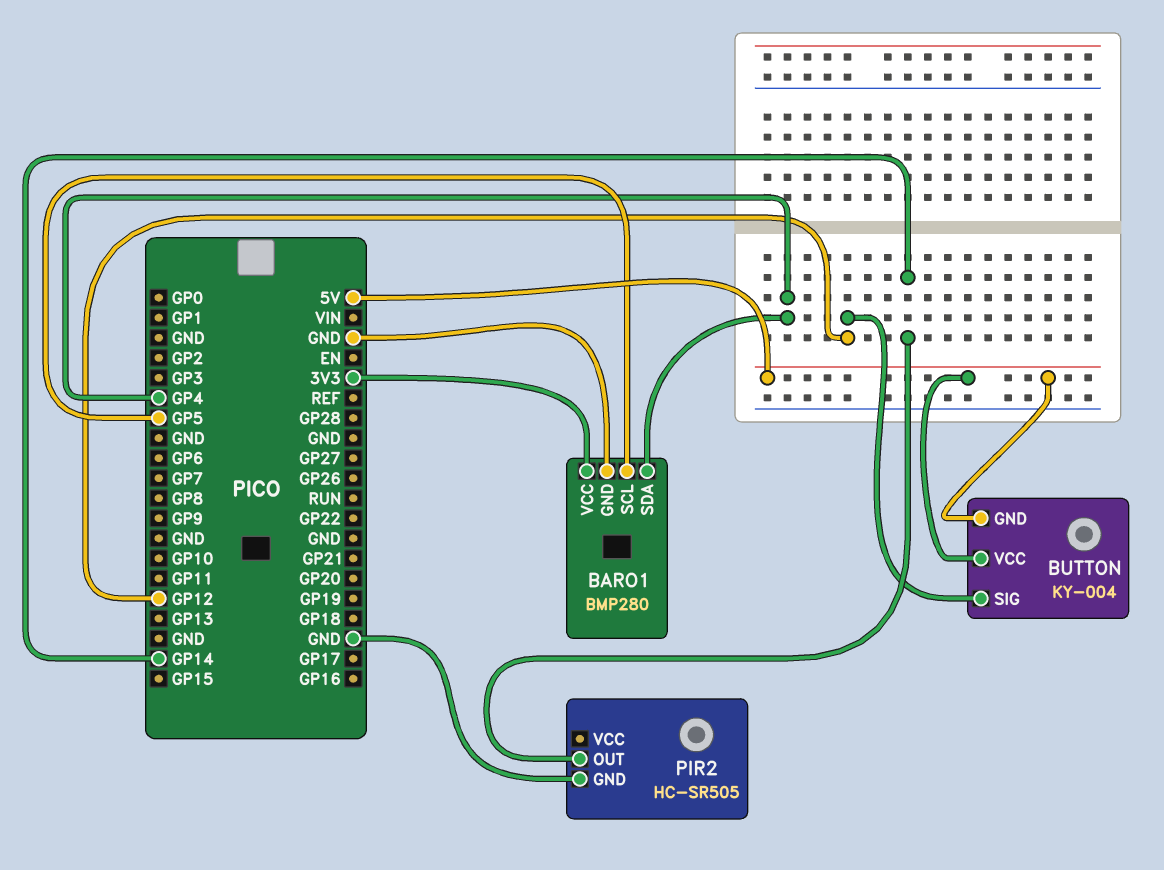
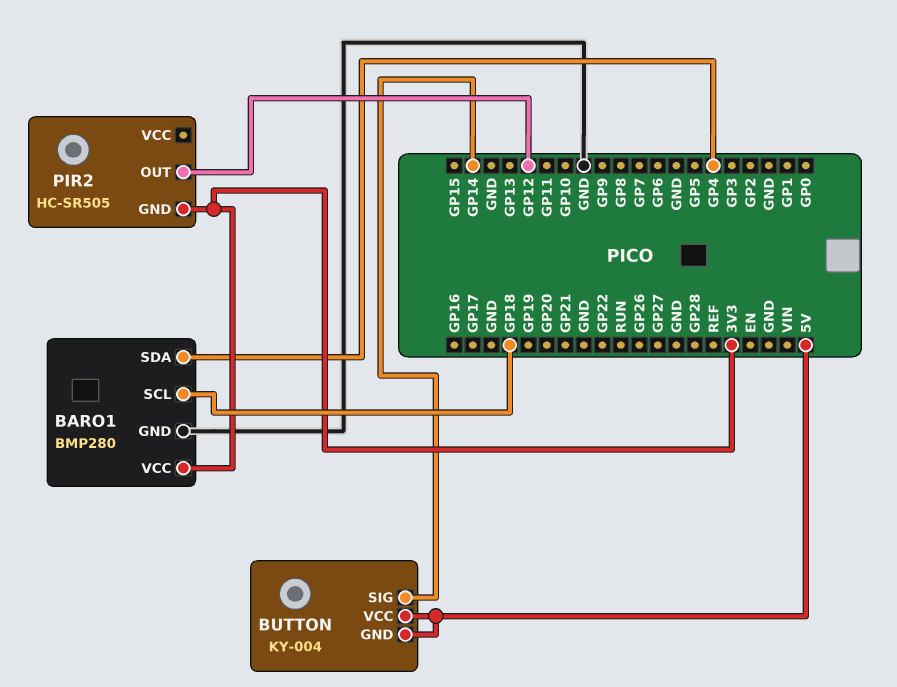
BARO1 pin SCL: GP5 -> GP18
BUTTON pin SIG: GP12 -> GP14
PIR2 pin GND: GND -> 3V3
PIR2 pin OUT: GP14 -> GP12

